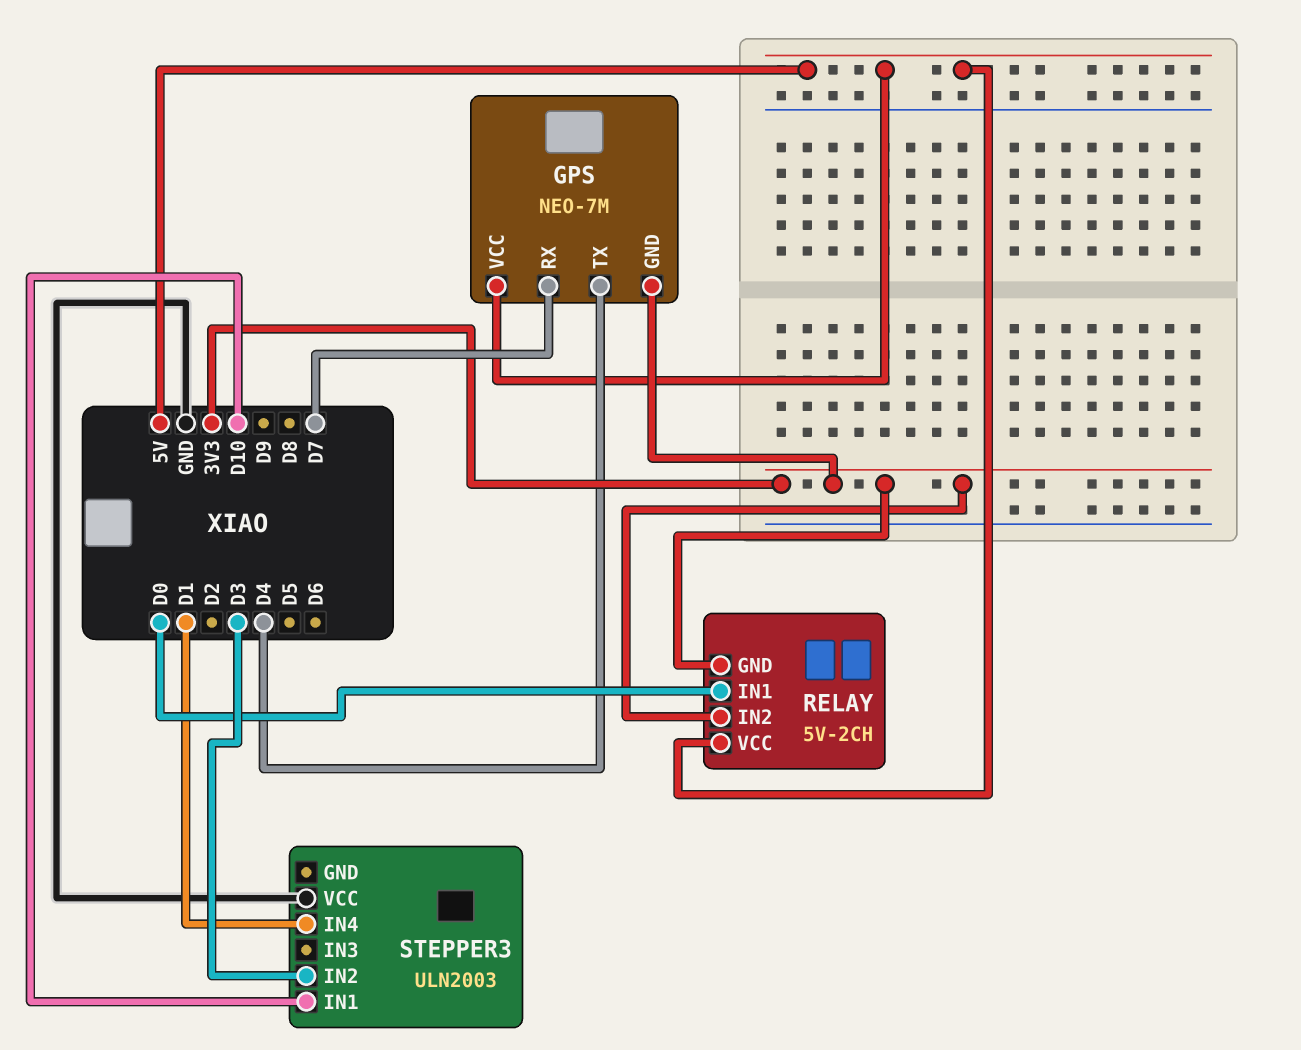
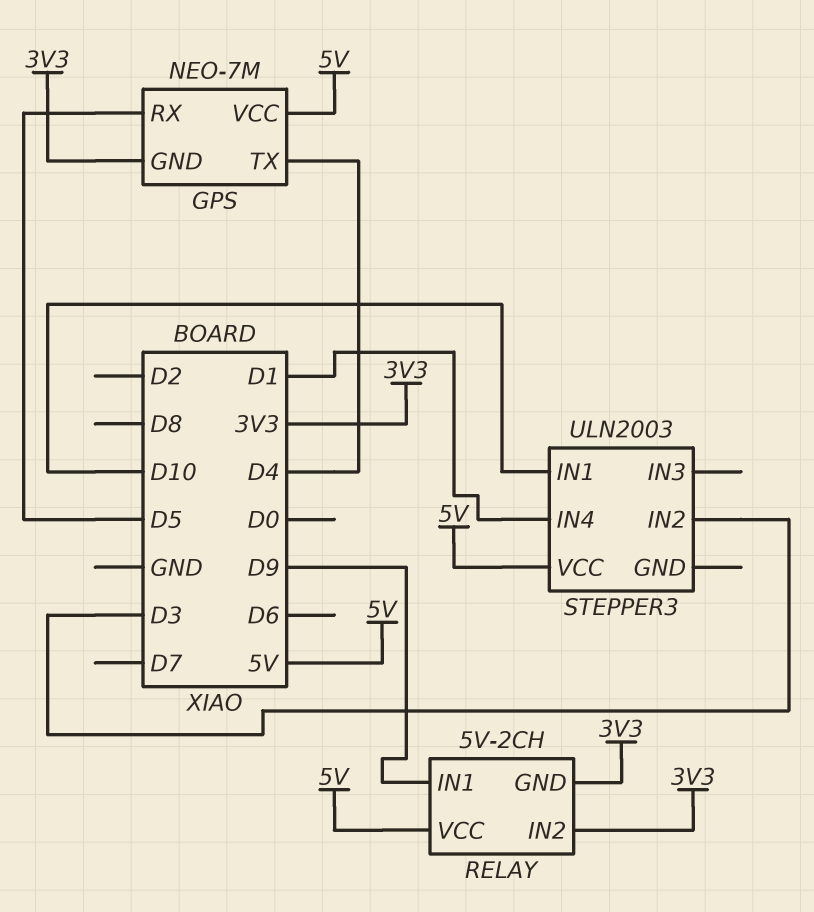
GPS pin RX: D7 -> D5
RELAY pin IN1: D0 -> D9
STEPPER3 pin VCC: GND -> 5V

